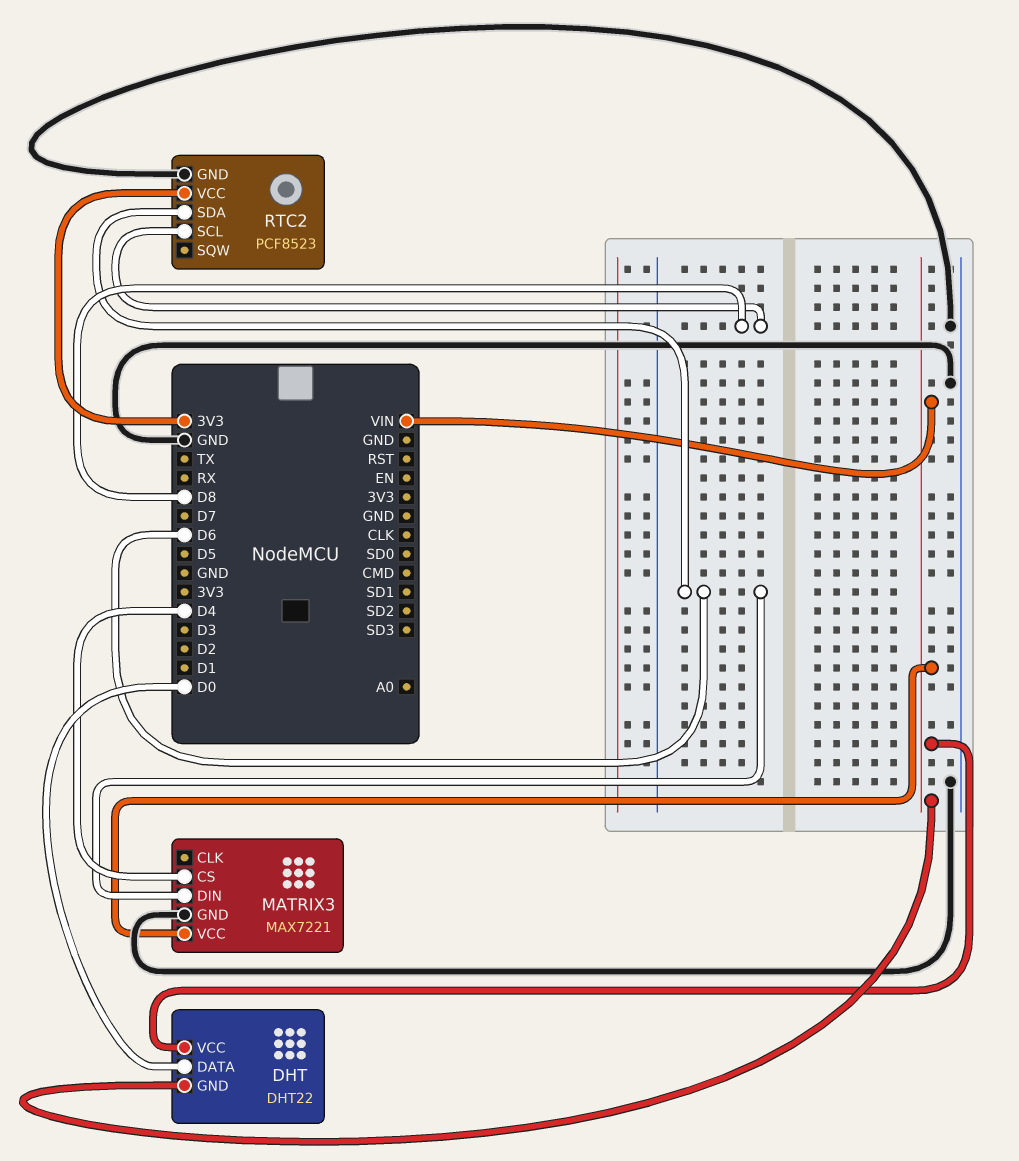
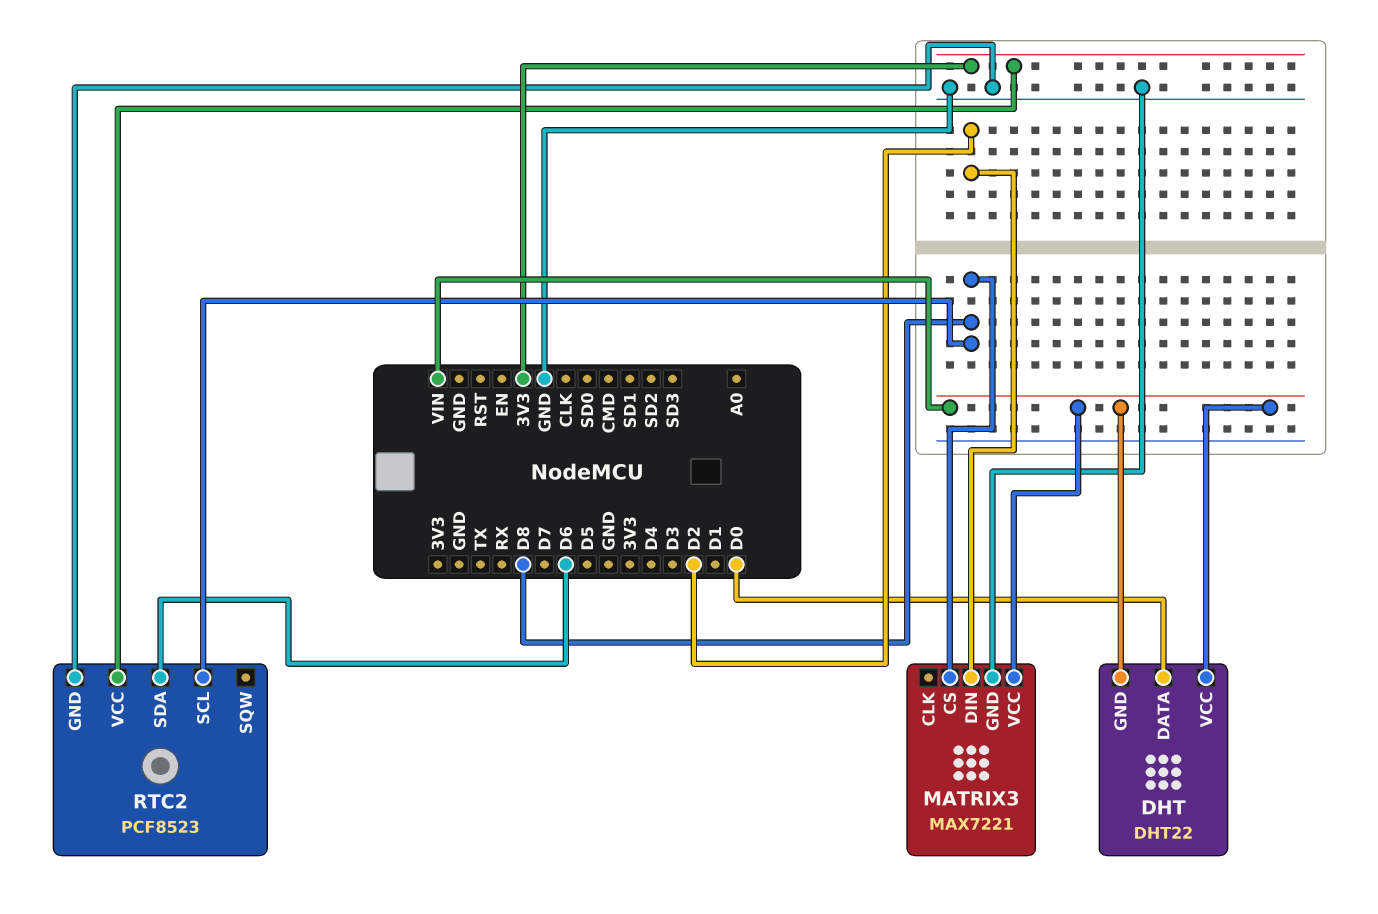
MATRIX3 pin CS: D4 -> D8
MATRIX3 pin DIN: D6 -> D2

